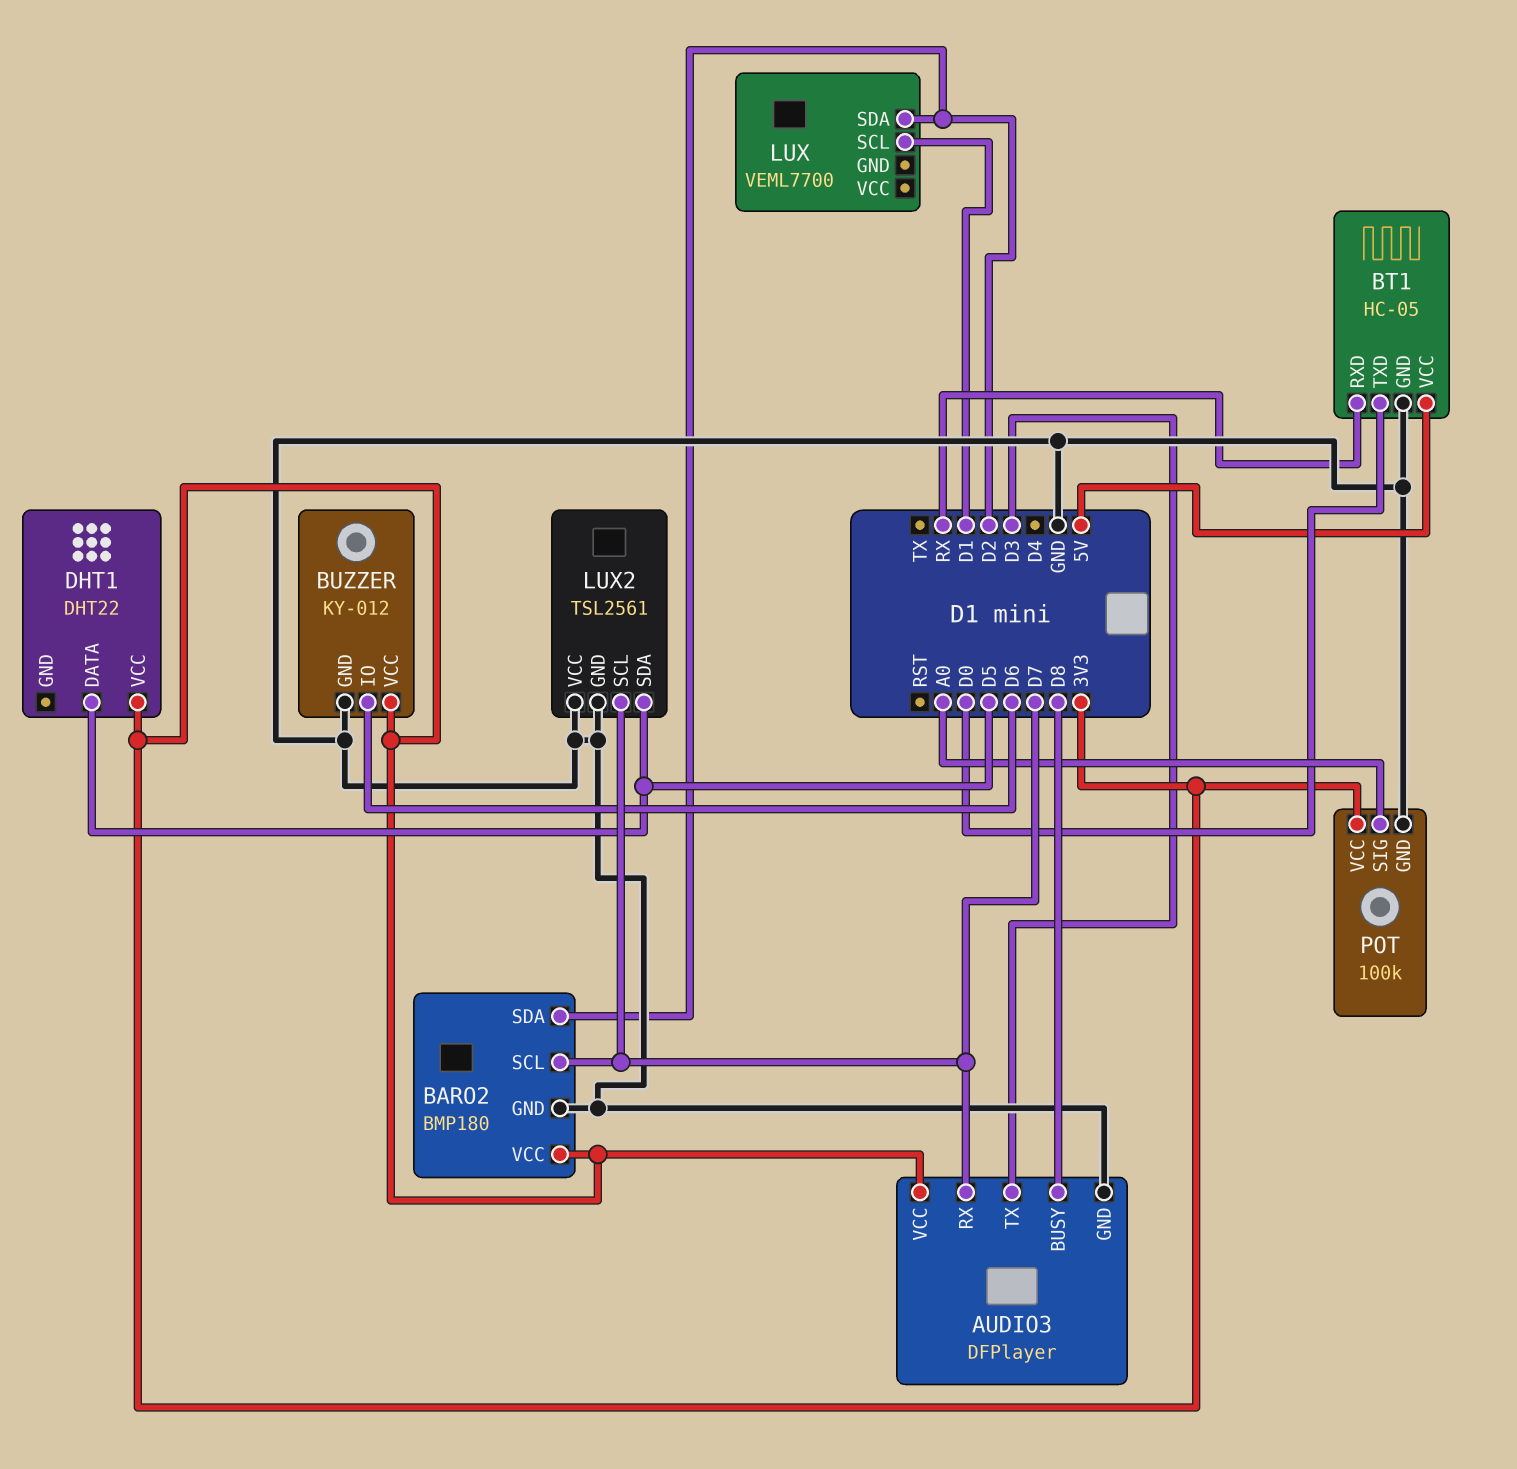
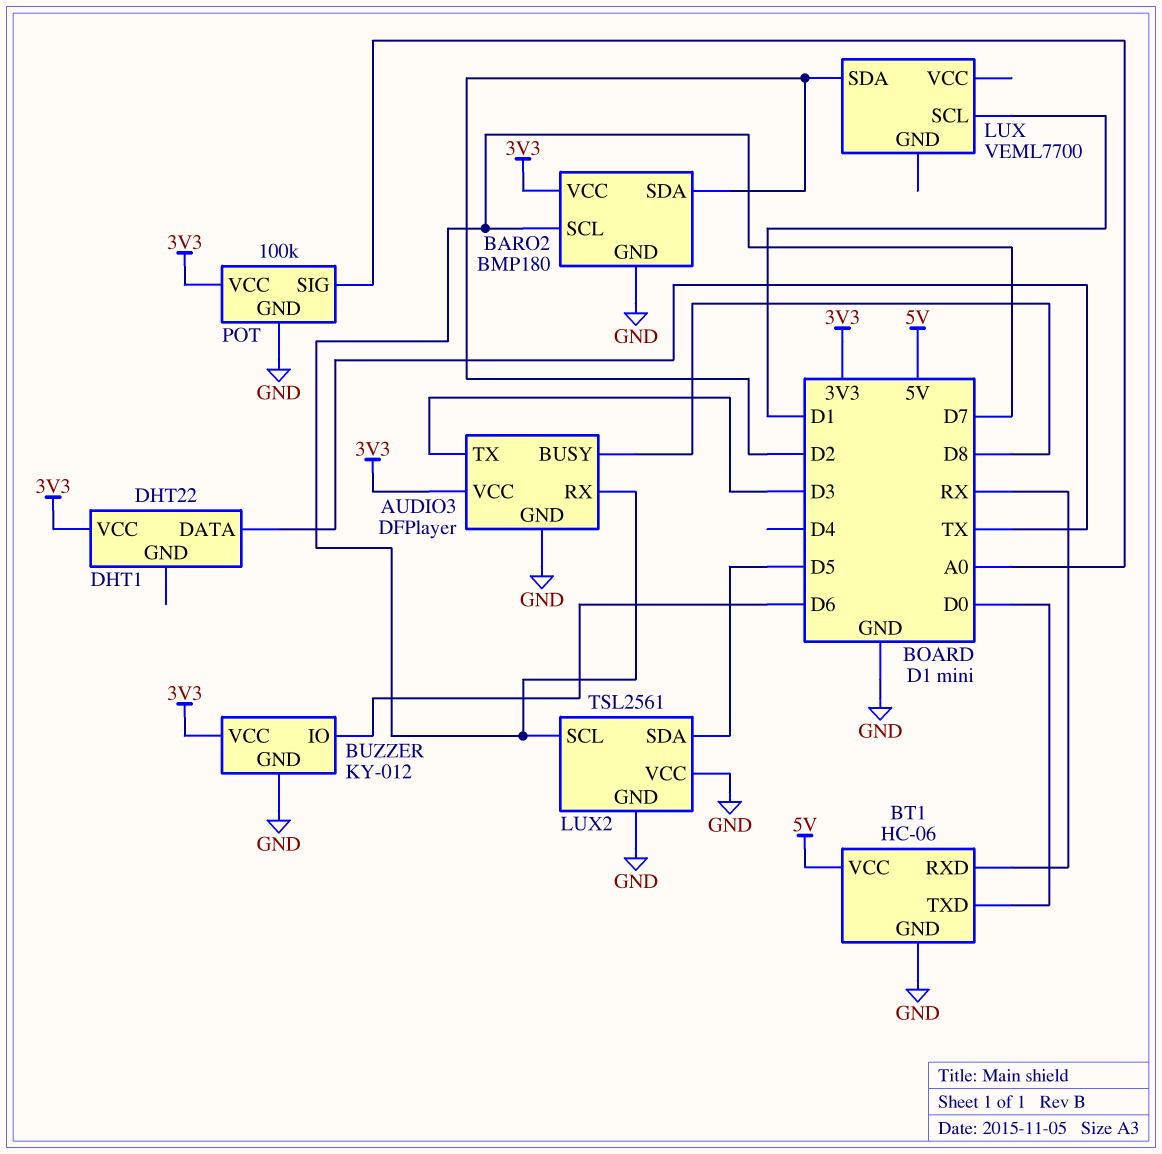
BT1: HC-05 -> HC-06
DHT1 pin DATA: D5 -> TX

